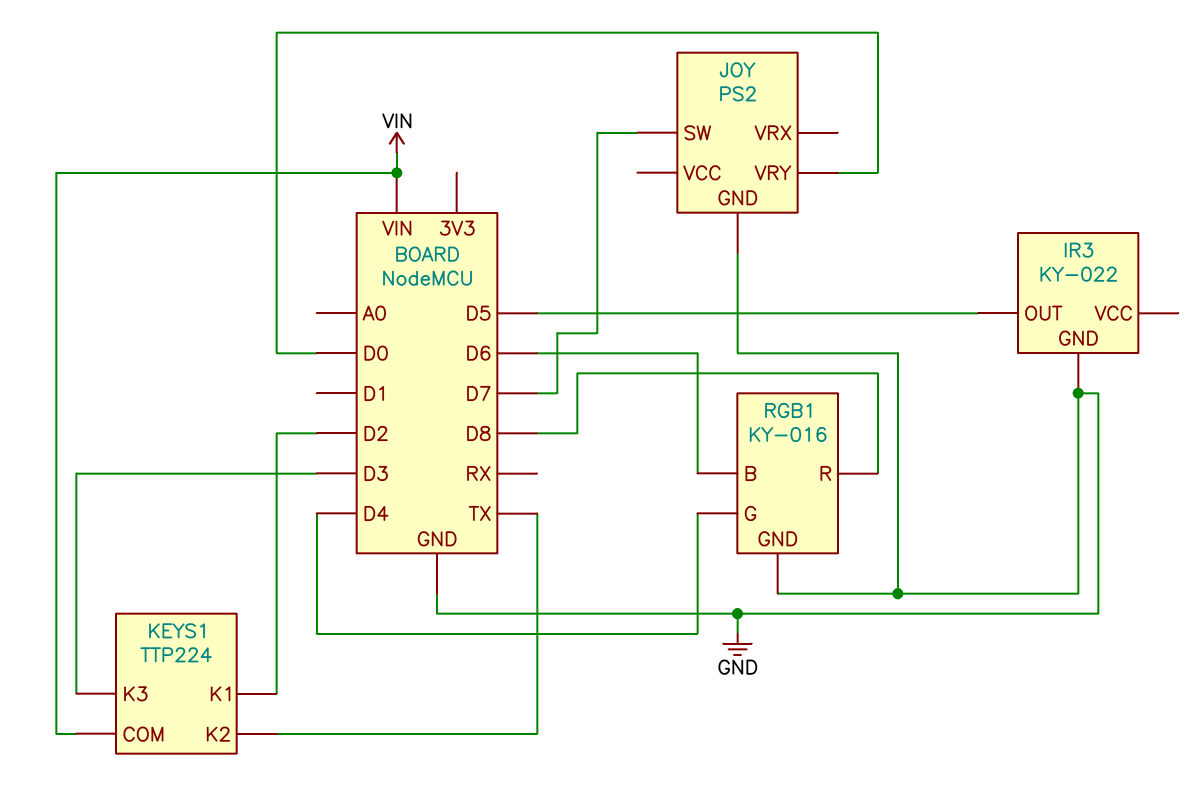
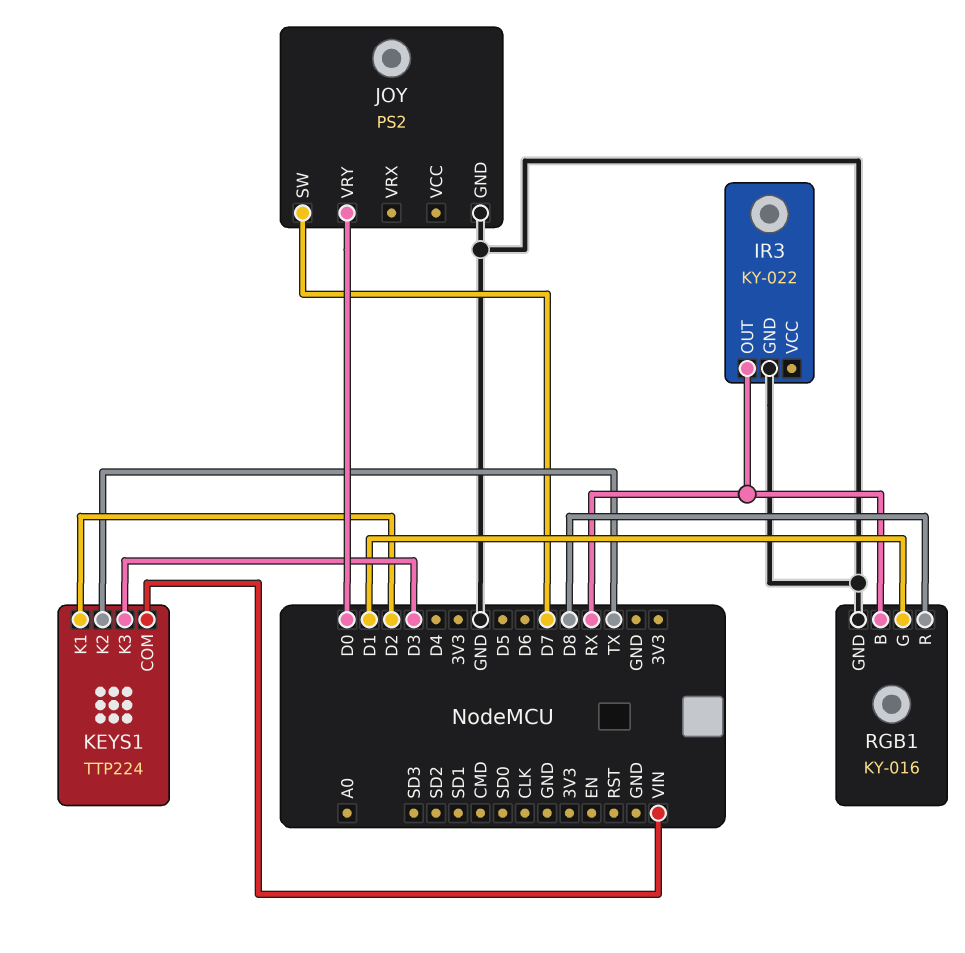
IR3 pin OUT: D5 -> RX
RGB1 pin B: D6 -> RX
RGB1 pin G: D4 -> D1

